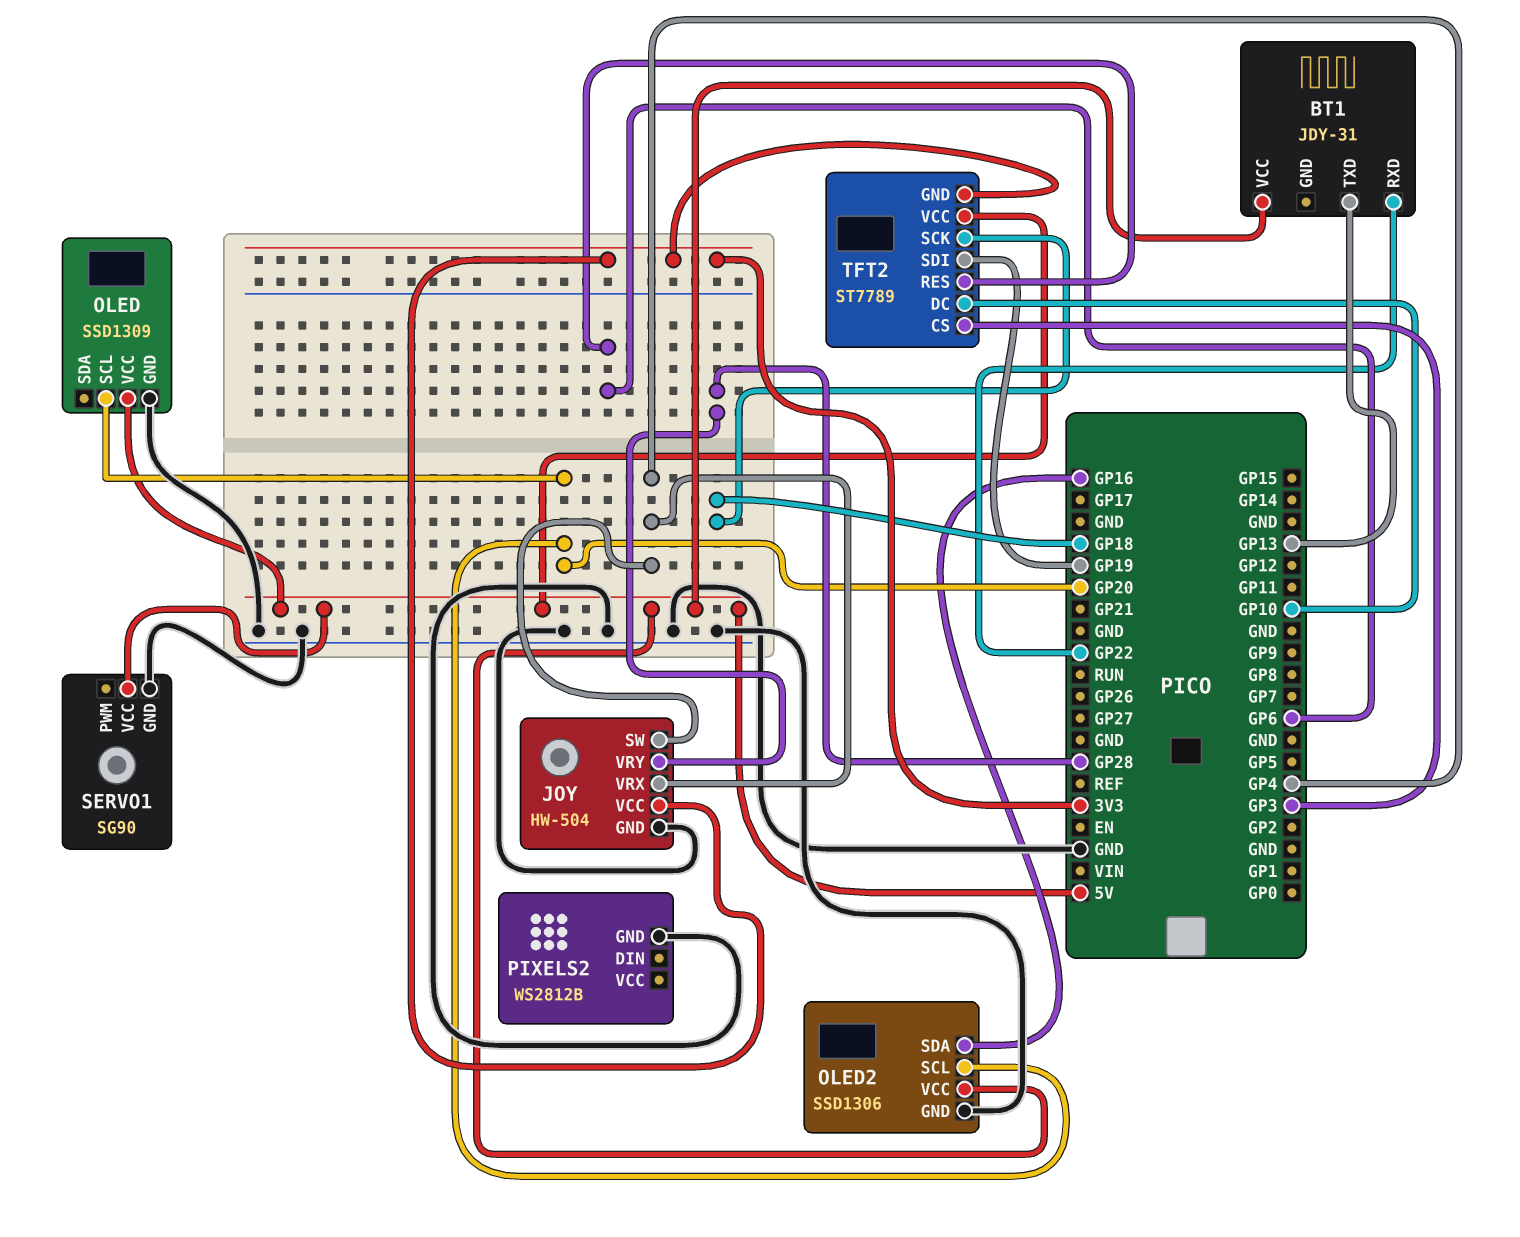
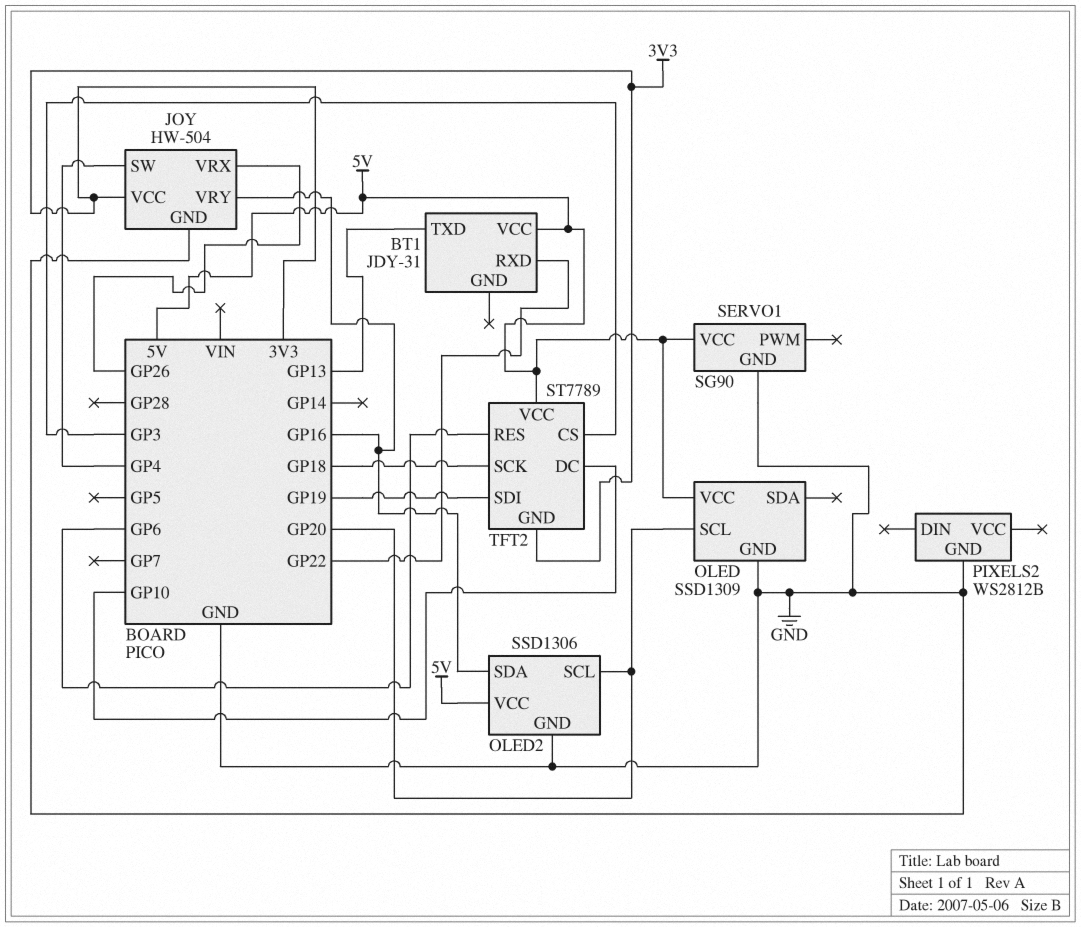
JOY pin VRX: GP4 -> GP26
JOY pin VRY: GP28 -> GP16

